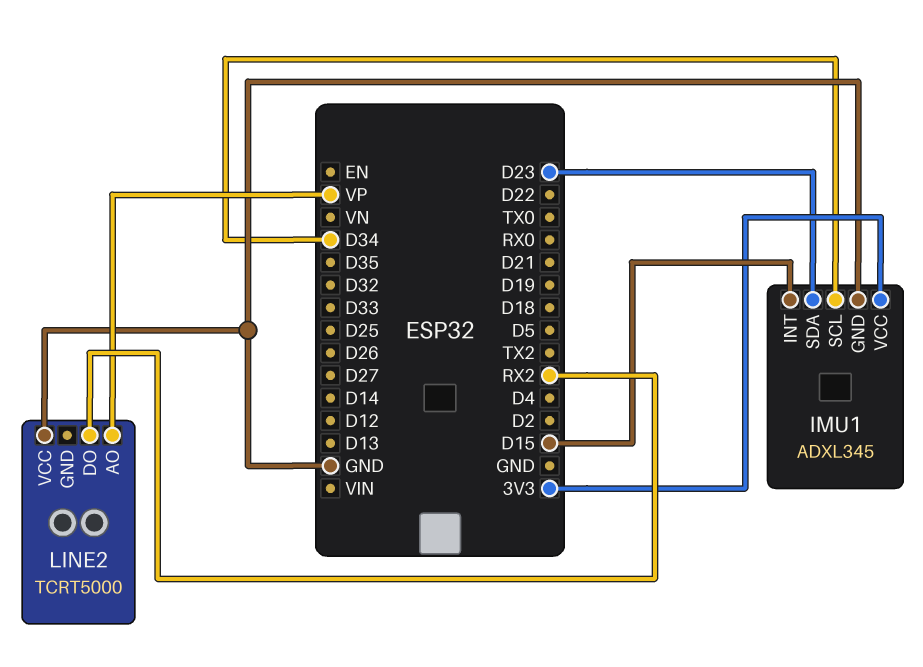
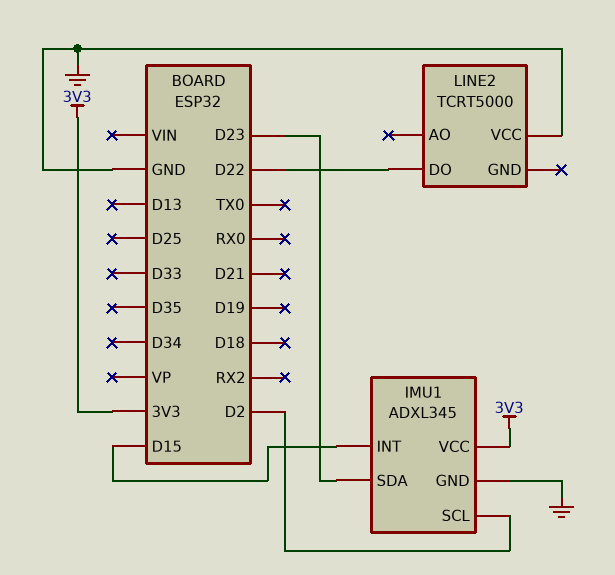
IMU1 pin SCL: D34 -> D2
LINE2 pin AO: VP -> none
LINE2 pin DO: RX2 -> D22

